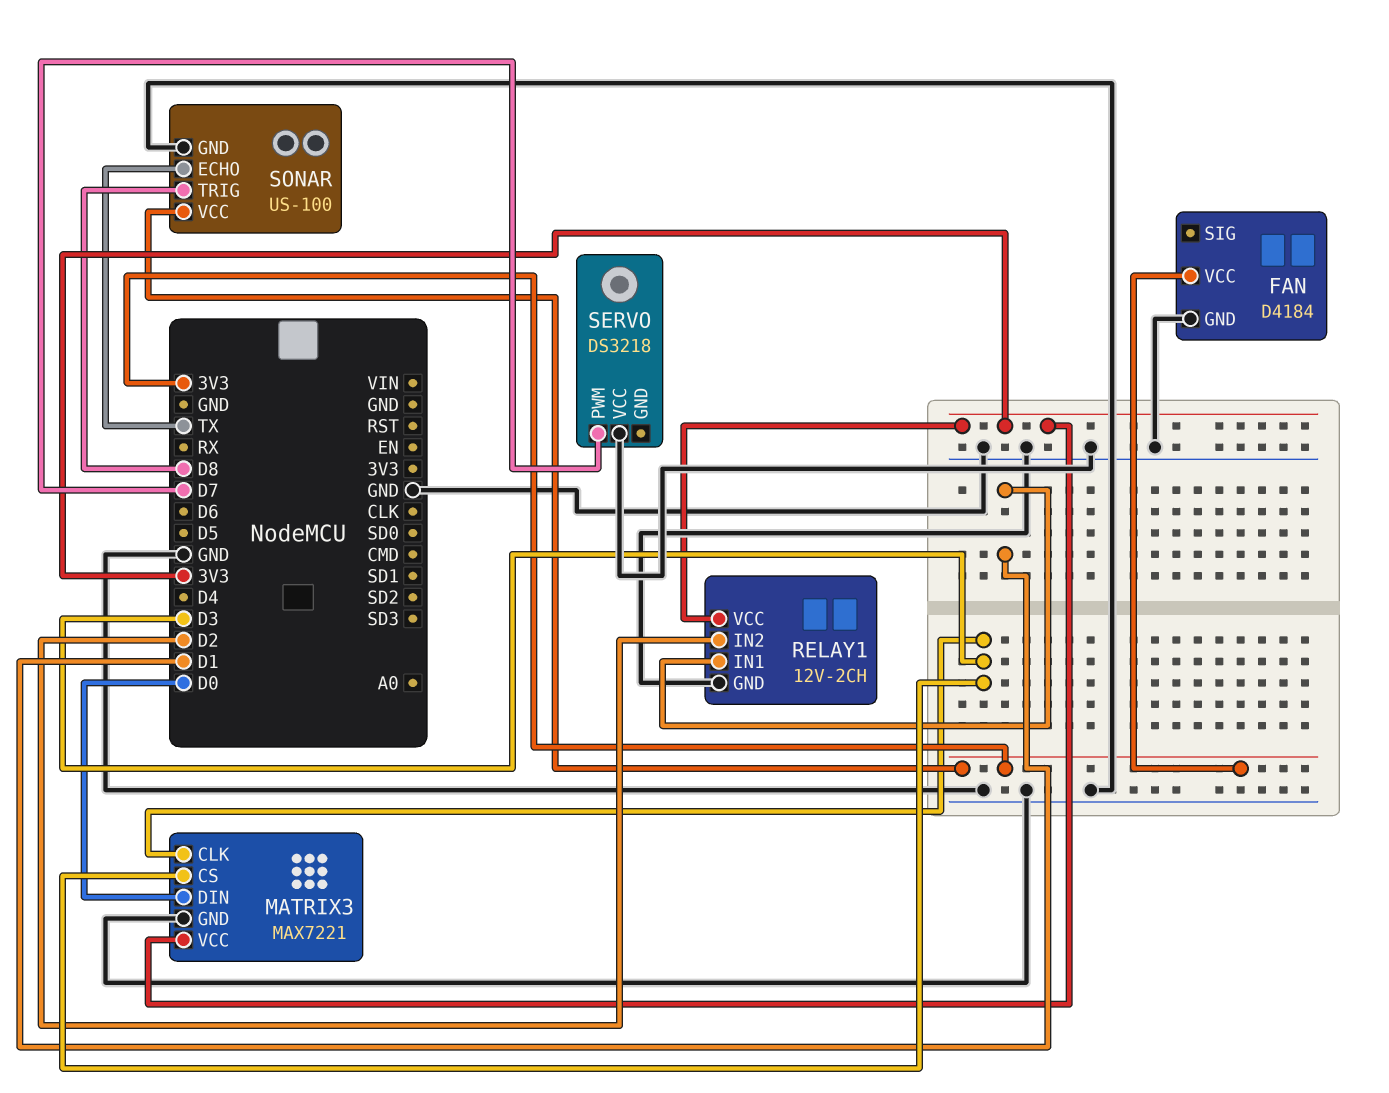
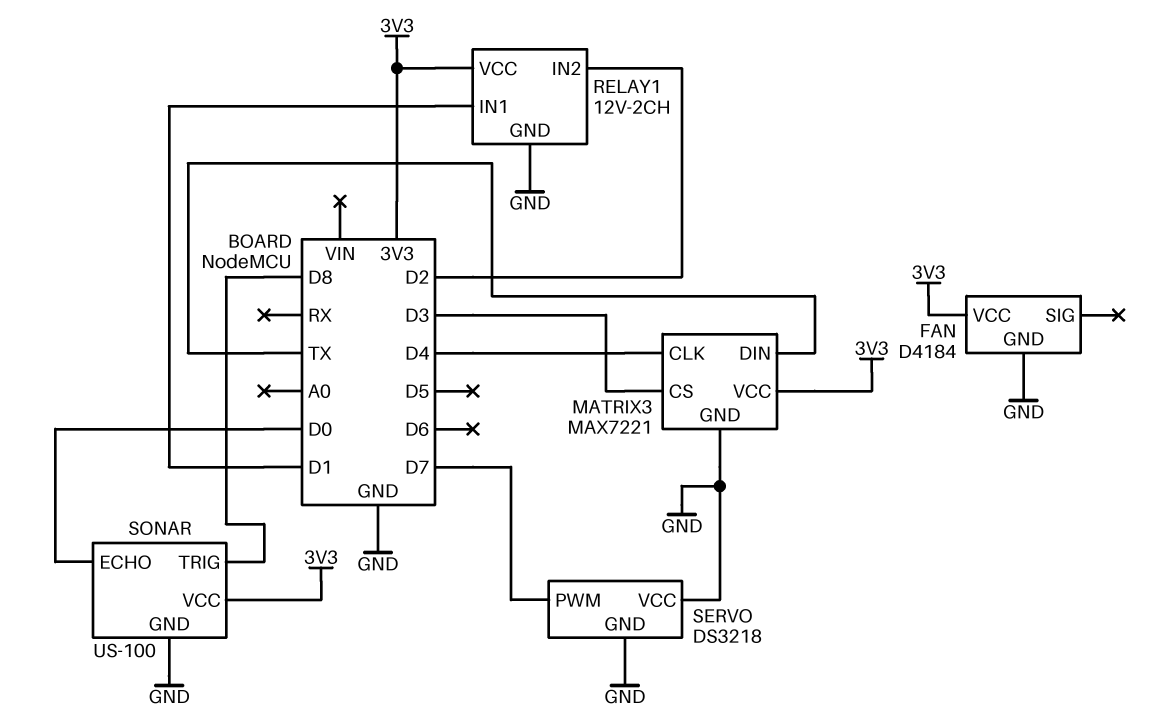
MATRIX3 pin CLK: D3 -> D4
MATRIX3 pin DIN: D0 -> TX
SERVO pin GND: none -> GND
SONAR pin ECHO: TX -> D0

